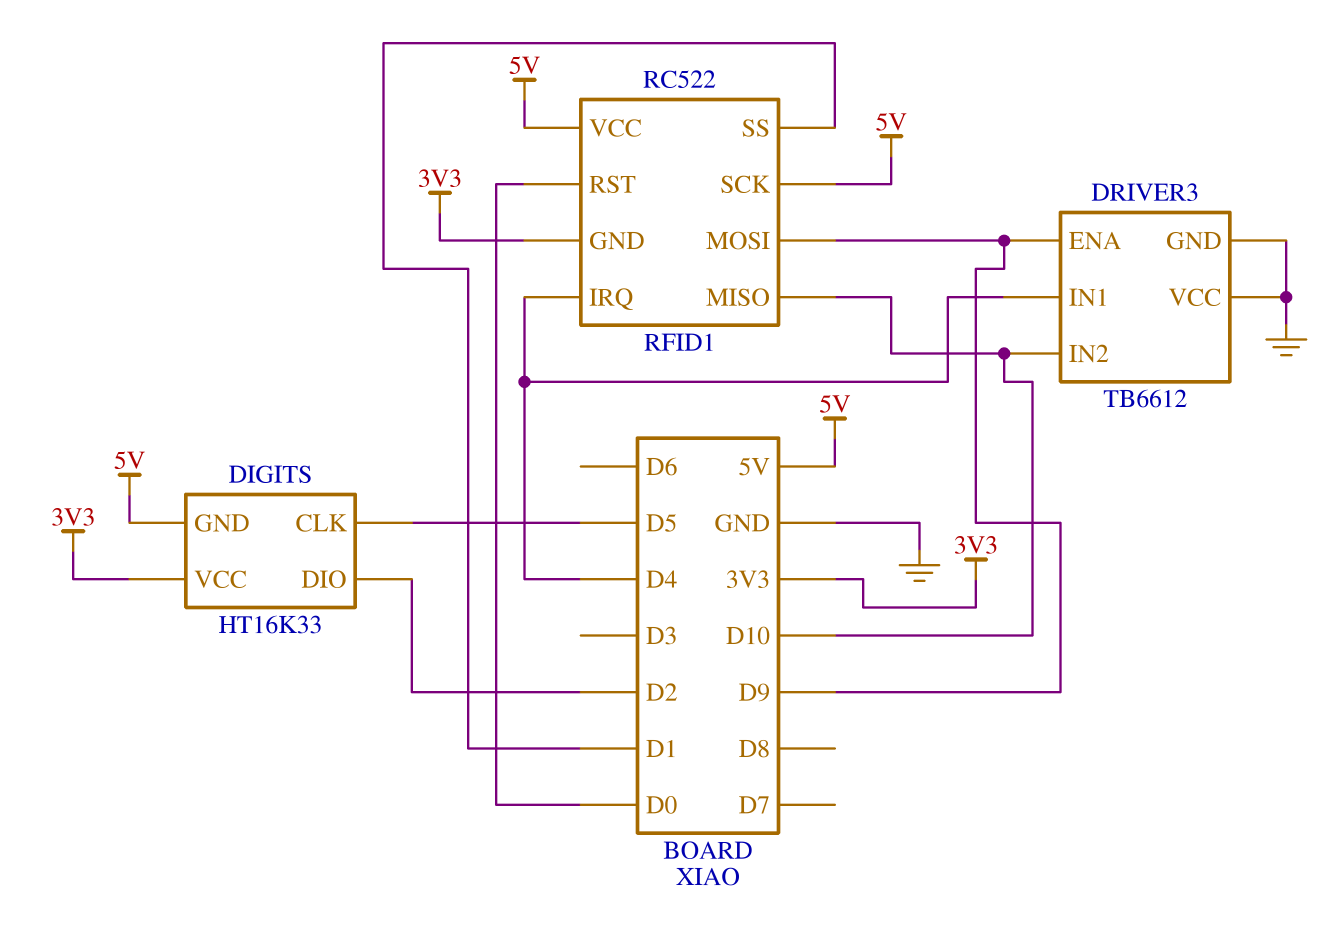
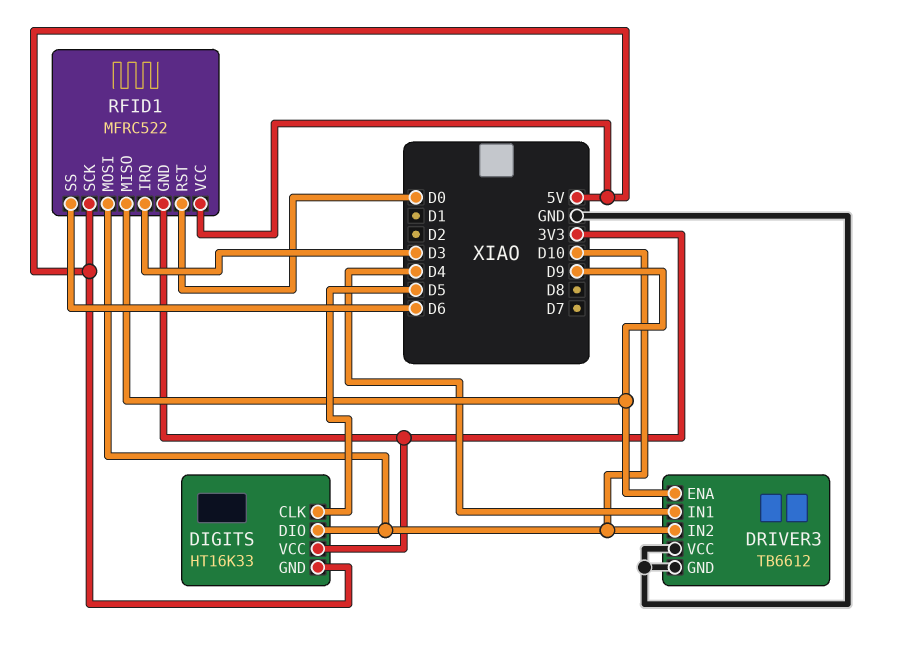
DIGITS pin DIO: D2 -> D10
RFID1: RC522 -> MFRC522
RFID1 pin IRQ: D4 -> D3
RFID1 pin MISO: D10 -> D9
RFID1 pin MOSI: D9 -> D10
RFID1 pin SS: D1 -> D6

